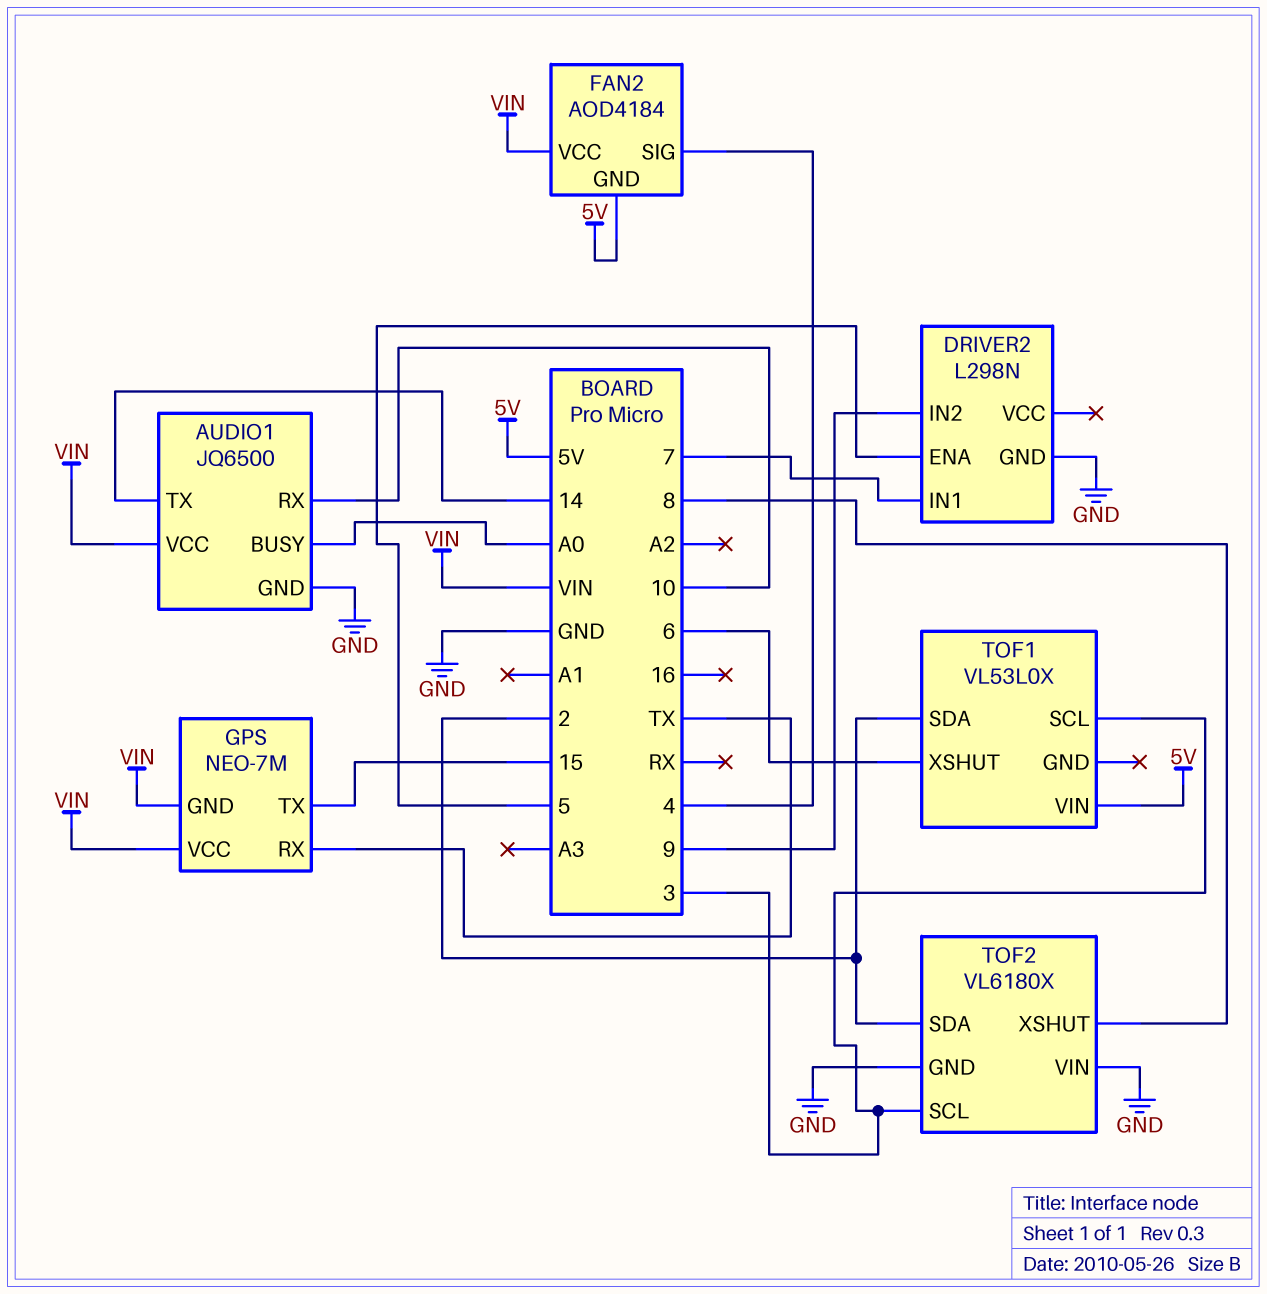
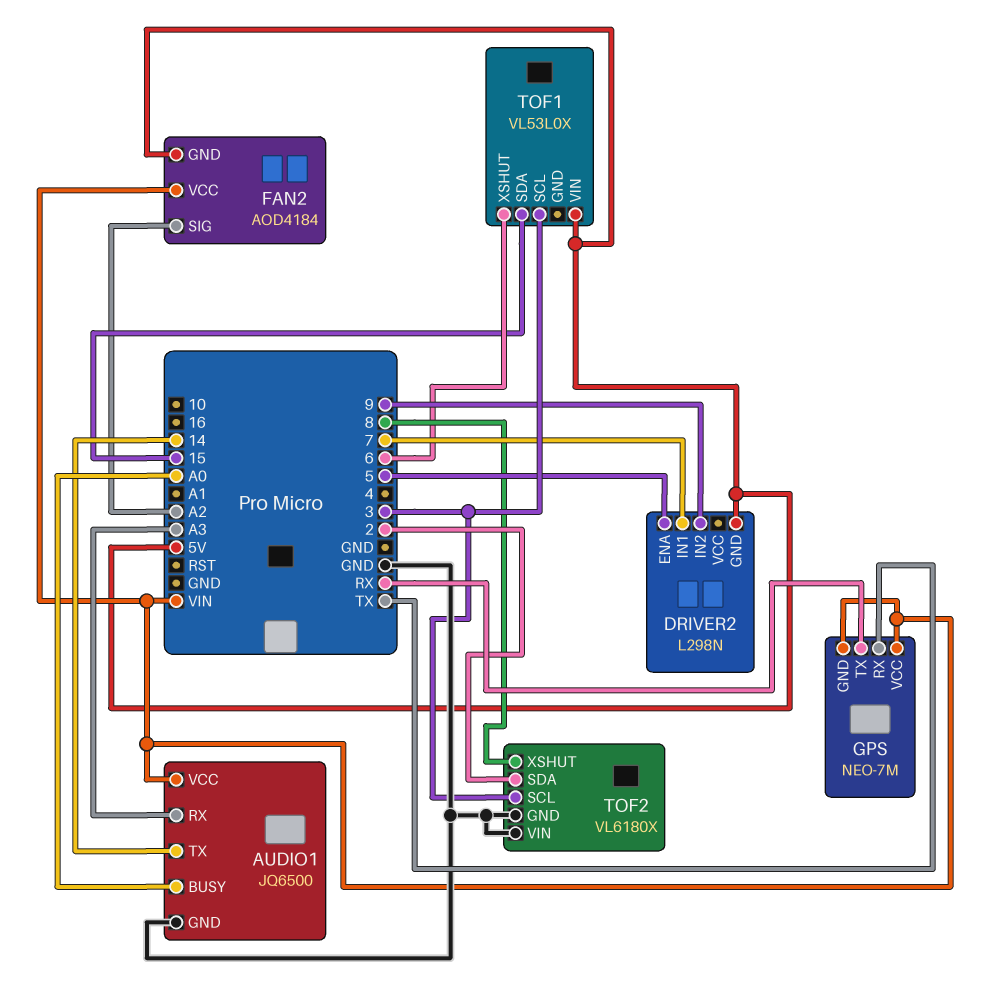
AUDIO1 pin RX: 10 -> A3
DRIVER2 pin GND: GND -> 5V
FAN2 pin SIG: 4 -> A2
GPS pin TX: 15 -> RX
TOF1 pin SDA: 2 -> 15

